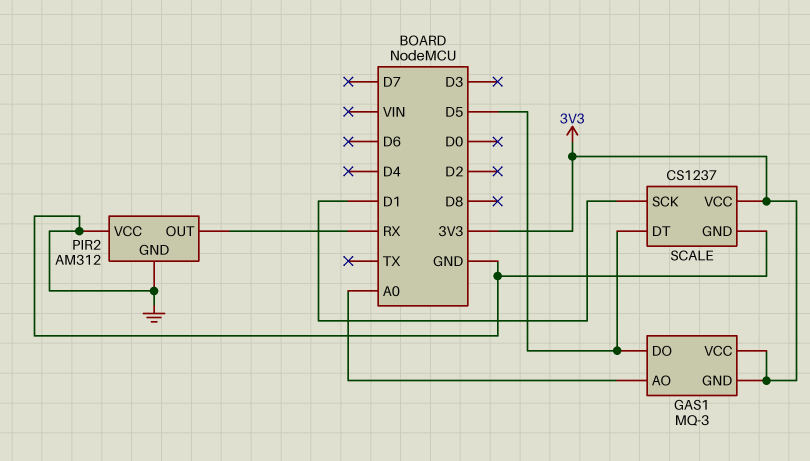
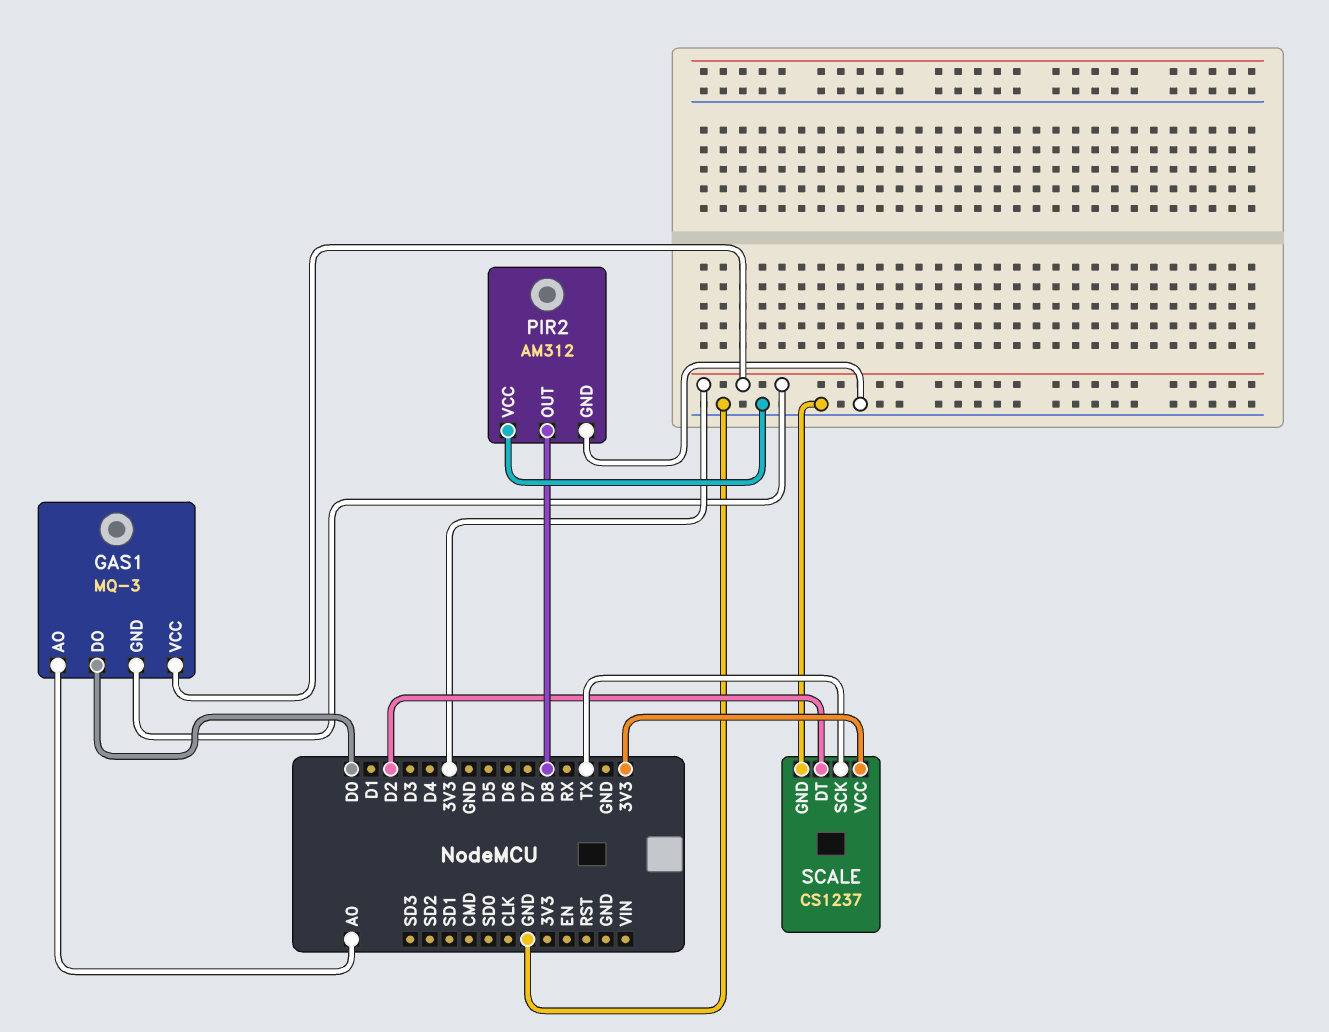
GAS1 pin DO: D5 -> D0
PIR2 pin OUT: RX -> D8
SCALE pin DT: D5 -> D2
SCALE pin SCK: D1 -> TX

